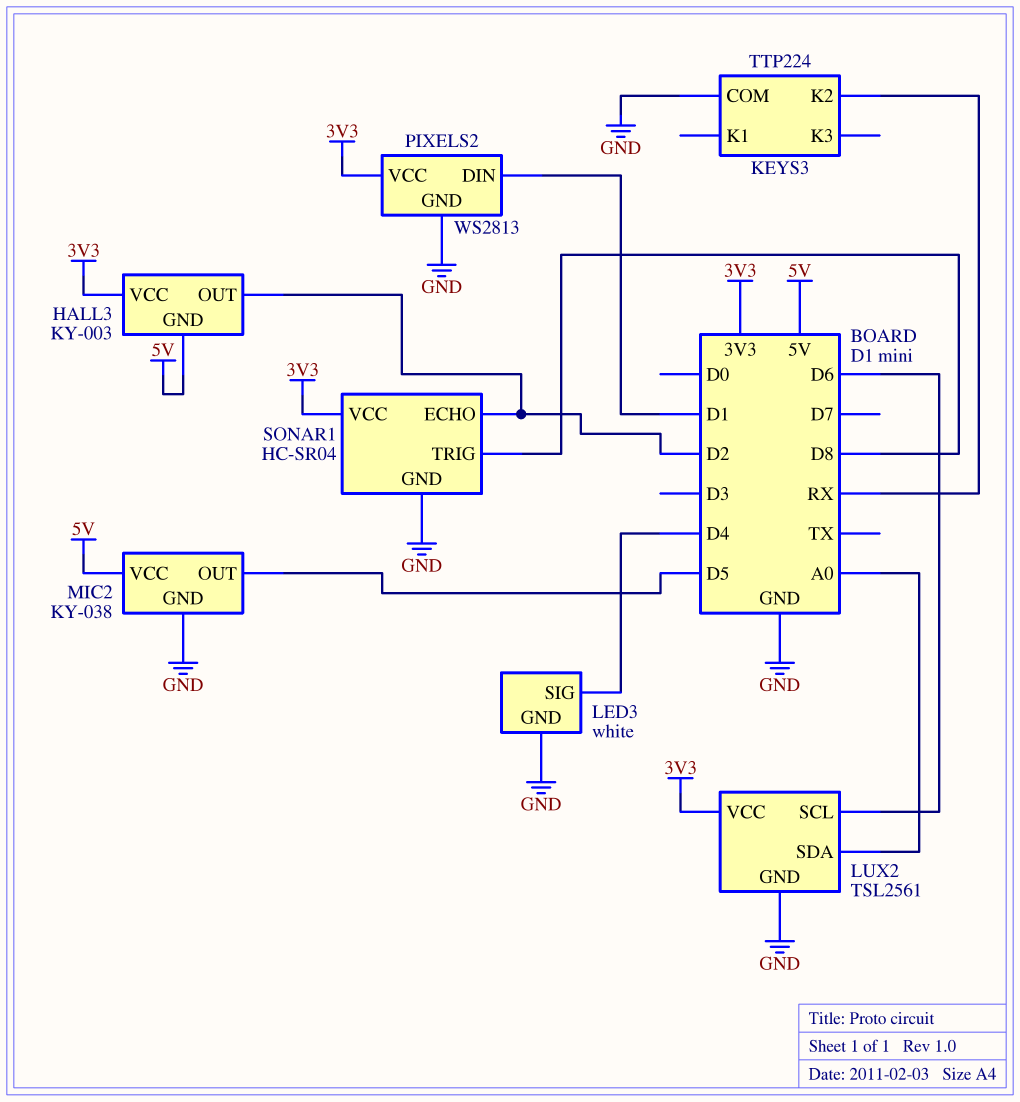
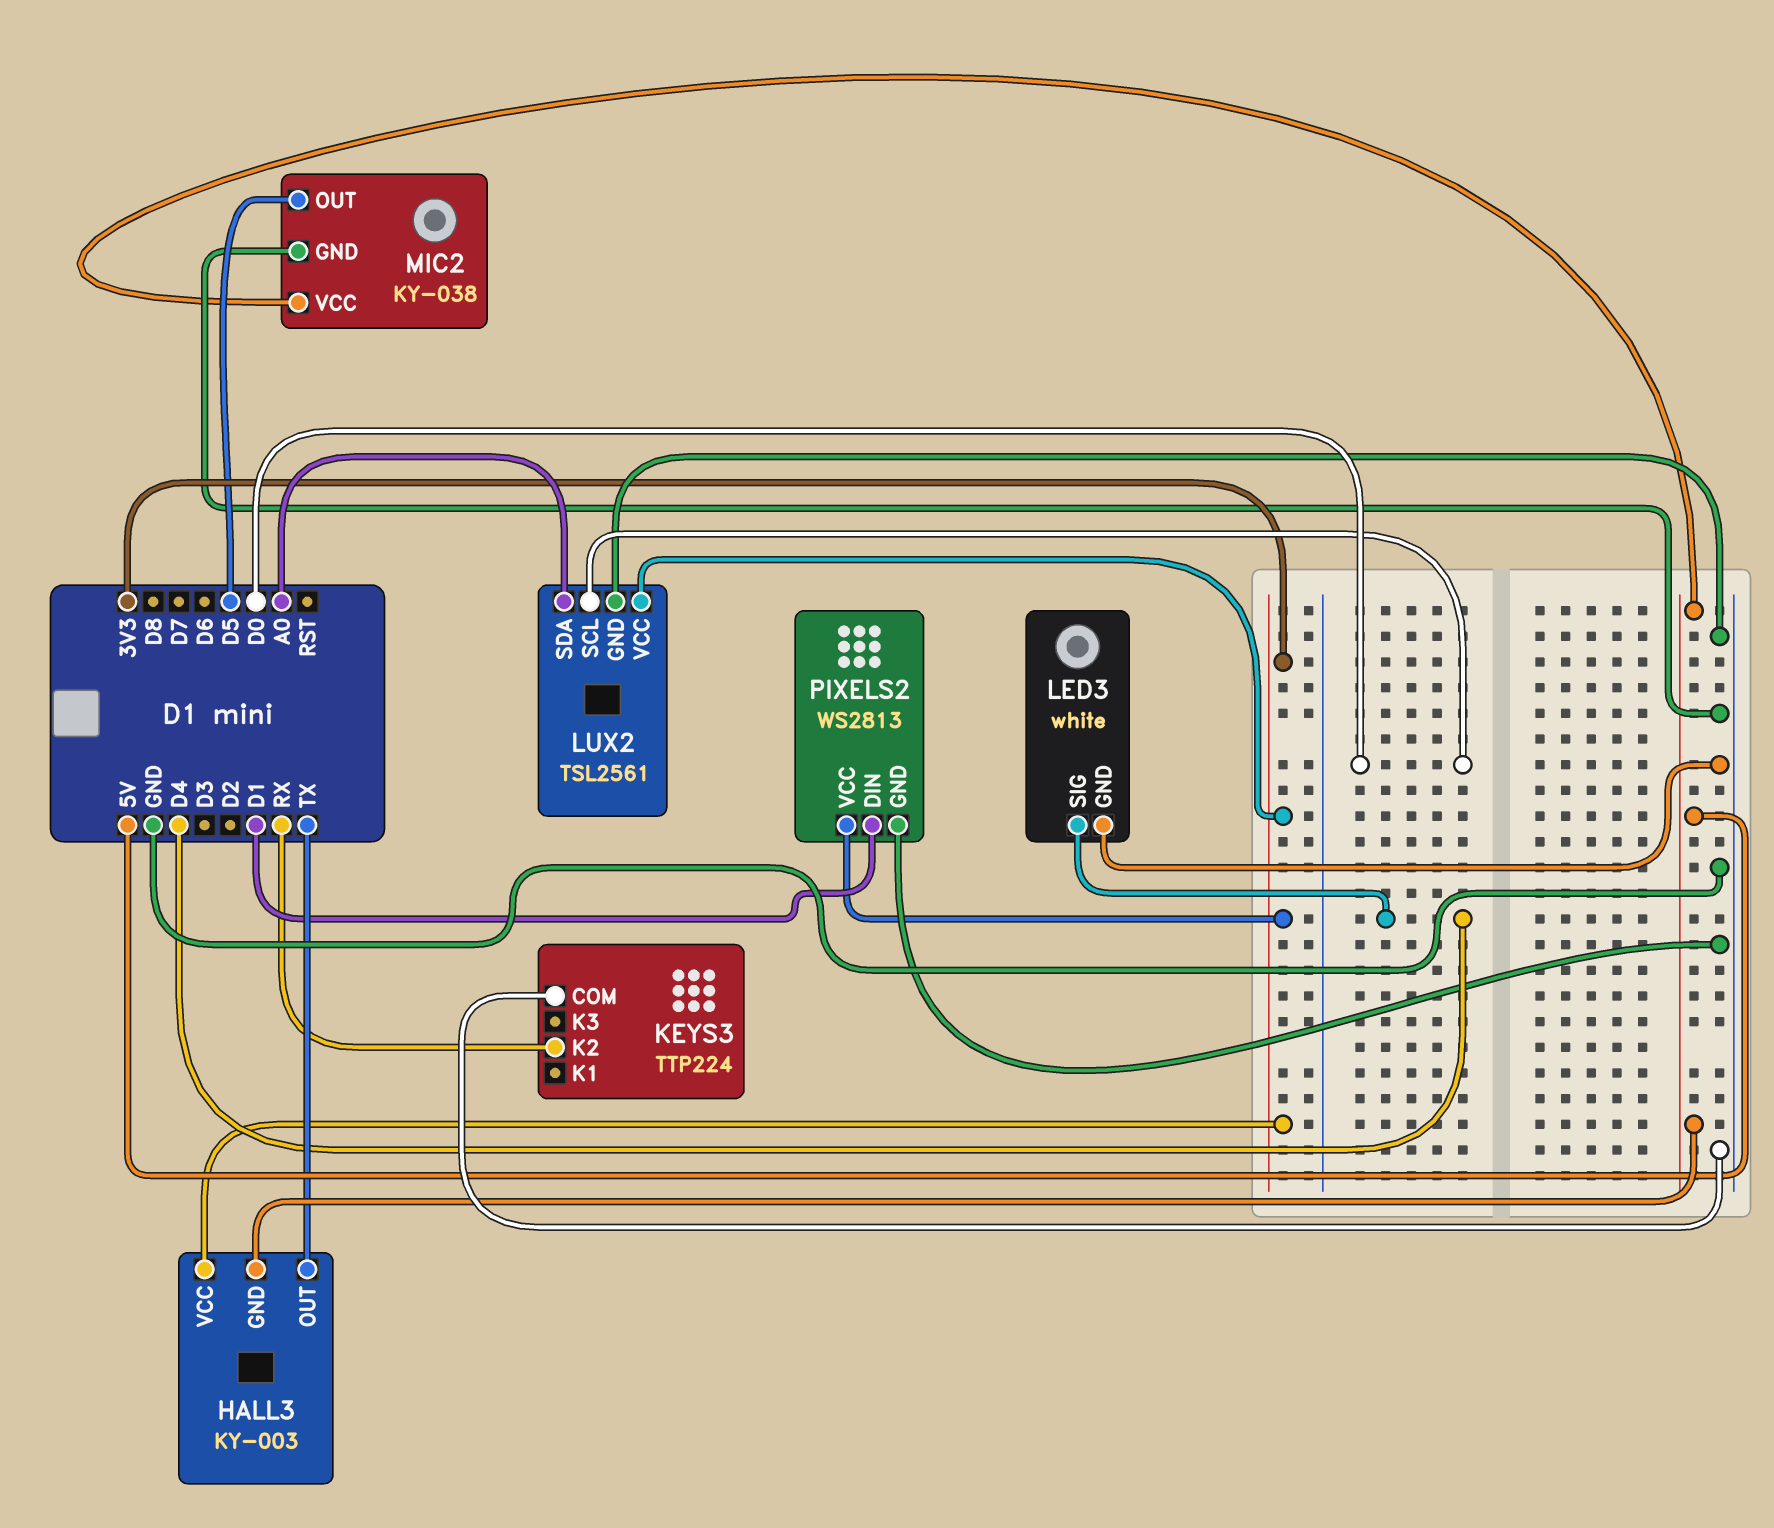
HALL3 pin OUT: D2 -> TX
LUX2 pin SCL: D6 -> D0
SONAR1: HC-SR04 -> none
SONAR1 pin ECHO: D2 -> none
SONAR1 pin GND: GND -> none
SONAR1 pin TRIG: D8 -> none
SONAR1 pin VCC: 3V3 -> none

